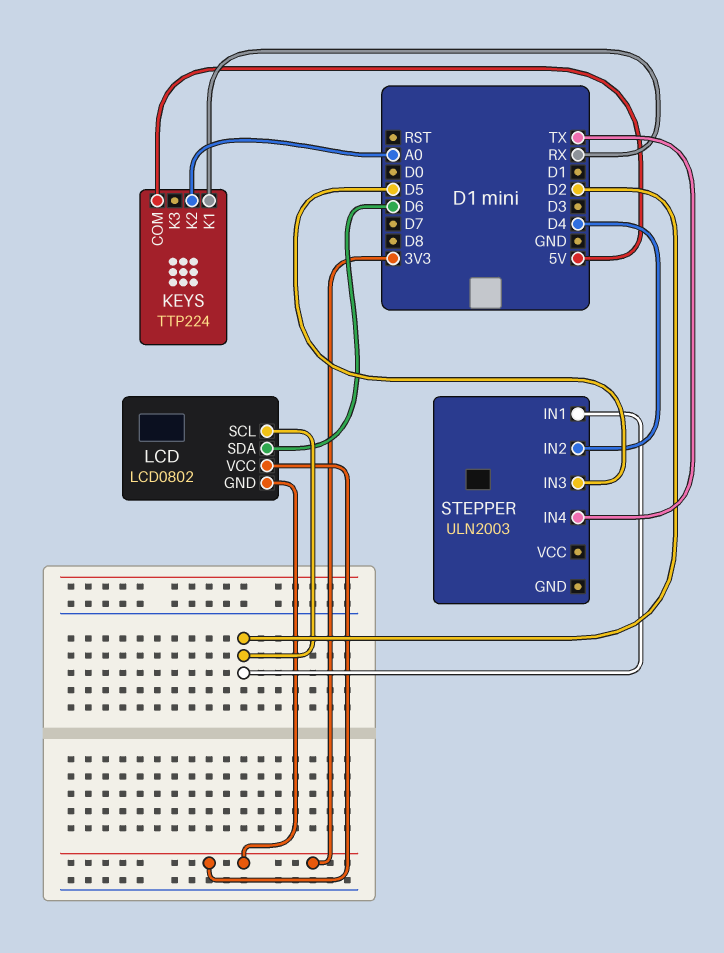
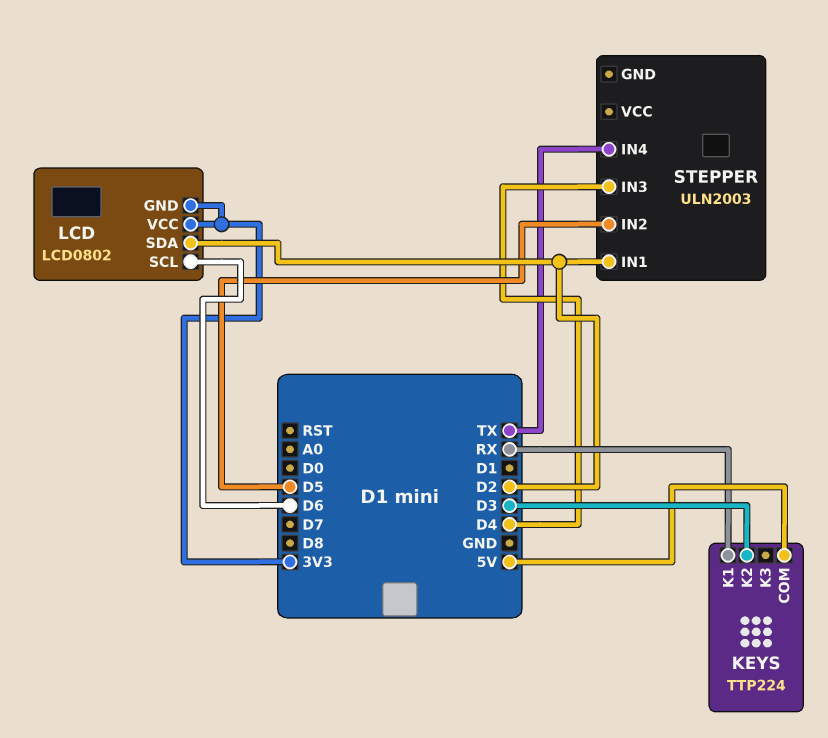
KEYS pin K2: A0 -> D3
LCD pin SCL: D2 -> D6
LCD pin SDA: D6 -> D2
STEPPER pin IN2: D4 -> D5
STEPPER pin IN3: D5 -> D4

